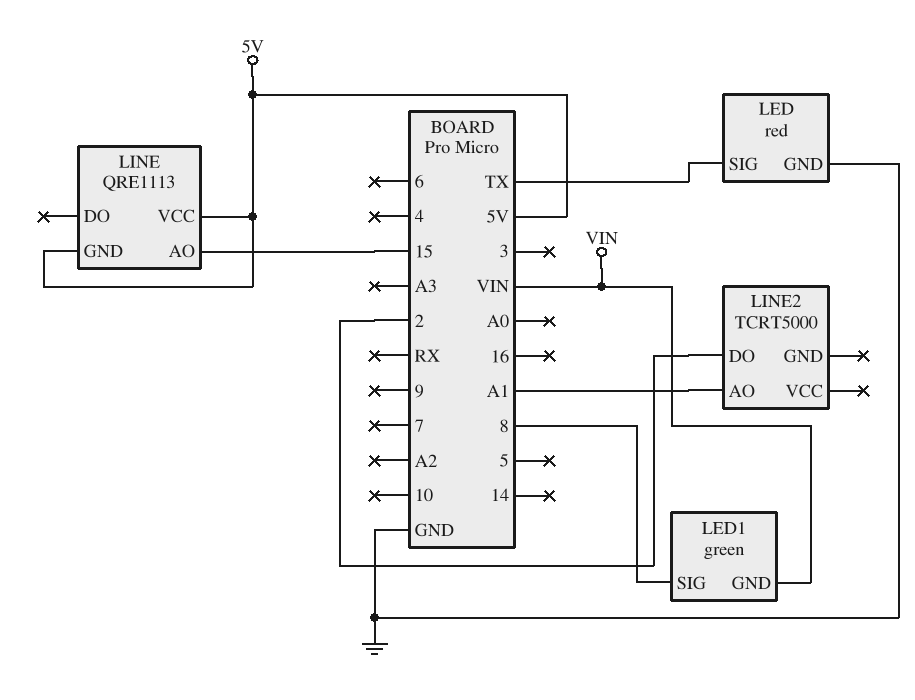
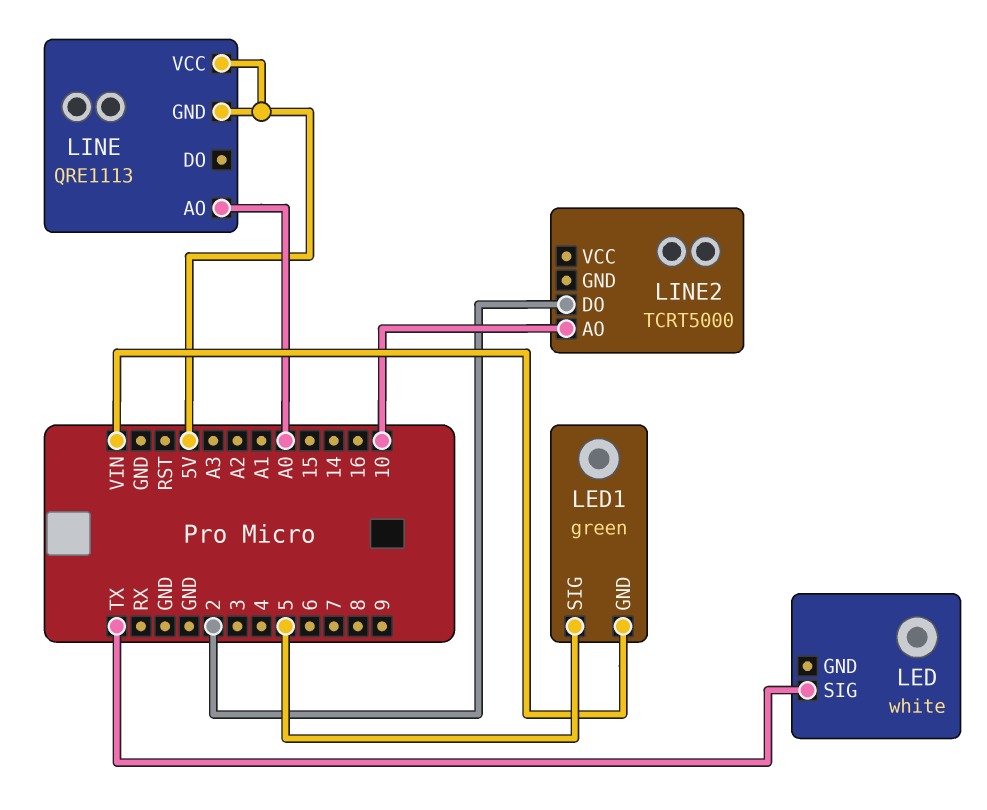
LED: red -> white
LED pin GND: GND -> none
LED1 pin SIG: 8 -> 5
LINE pin AO: 15 -> A0
LINE2 pin AO: A1 -> 10

